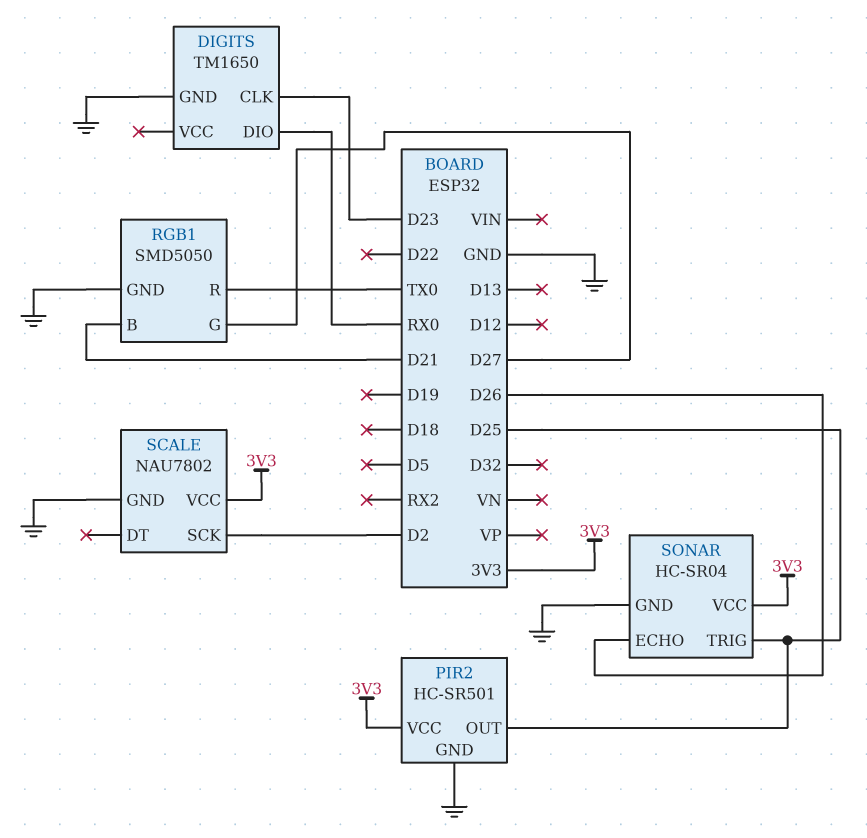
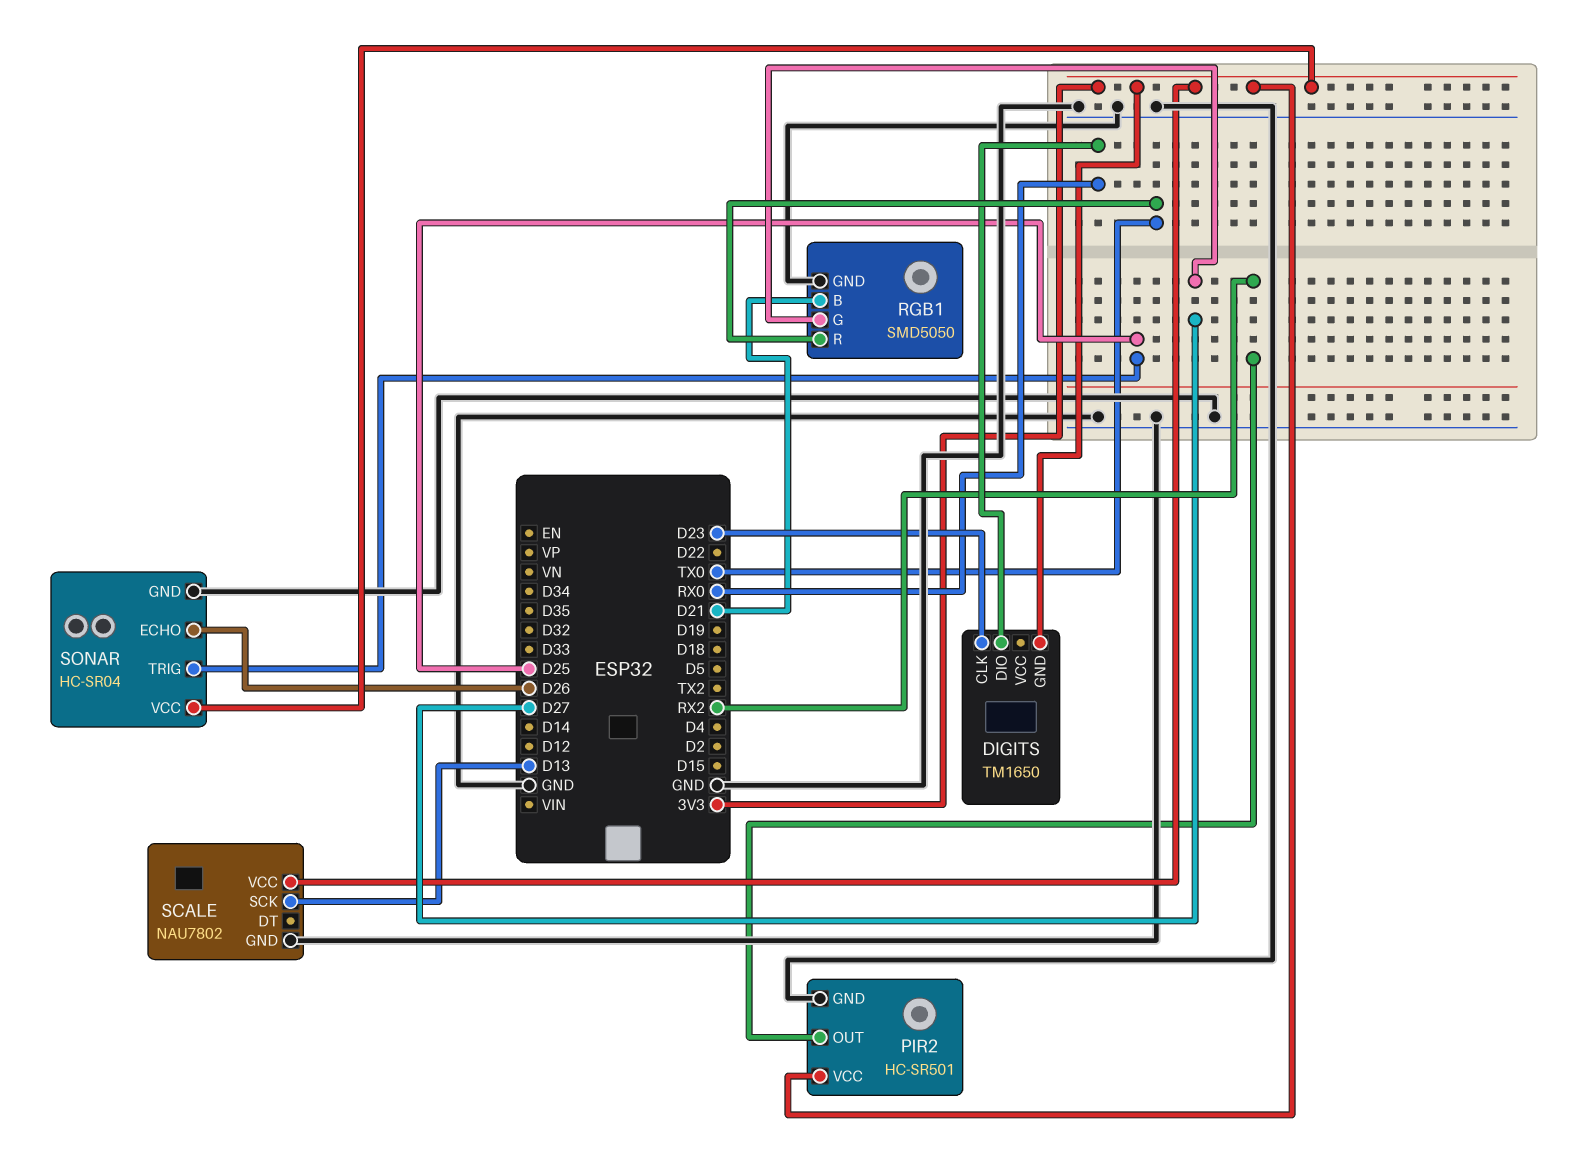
DIGITS pin GND: GND -> 3V3
PIR2 pin OUT: D25 -> RX2
SCALE pin SCK: D2 -> D13

